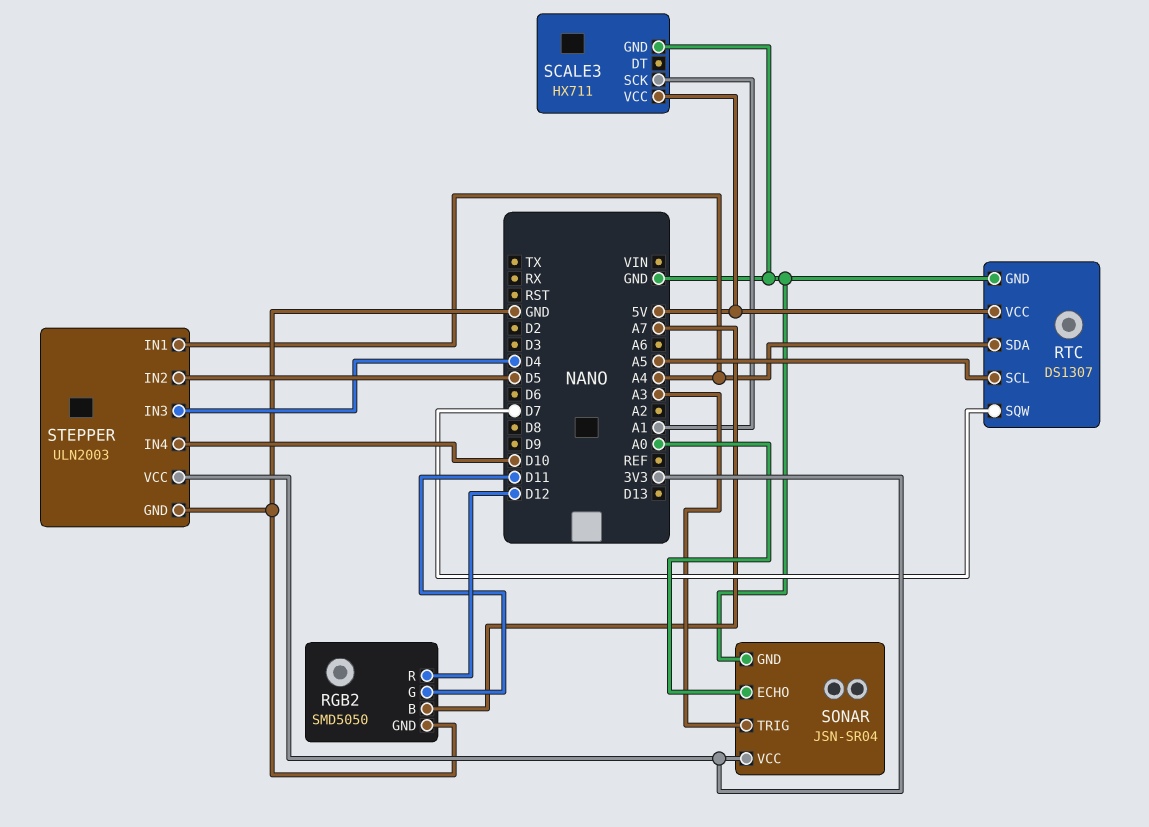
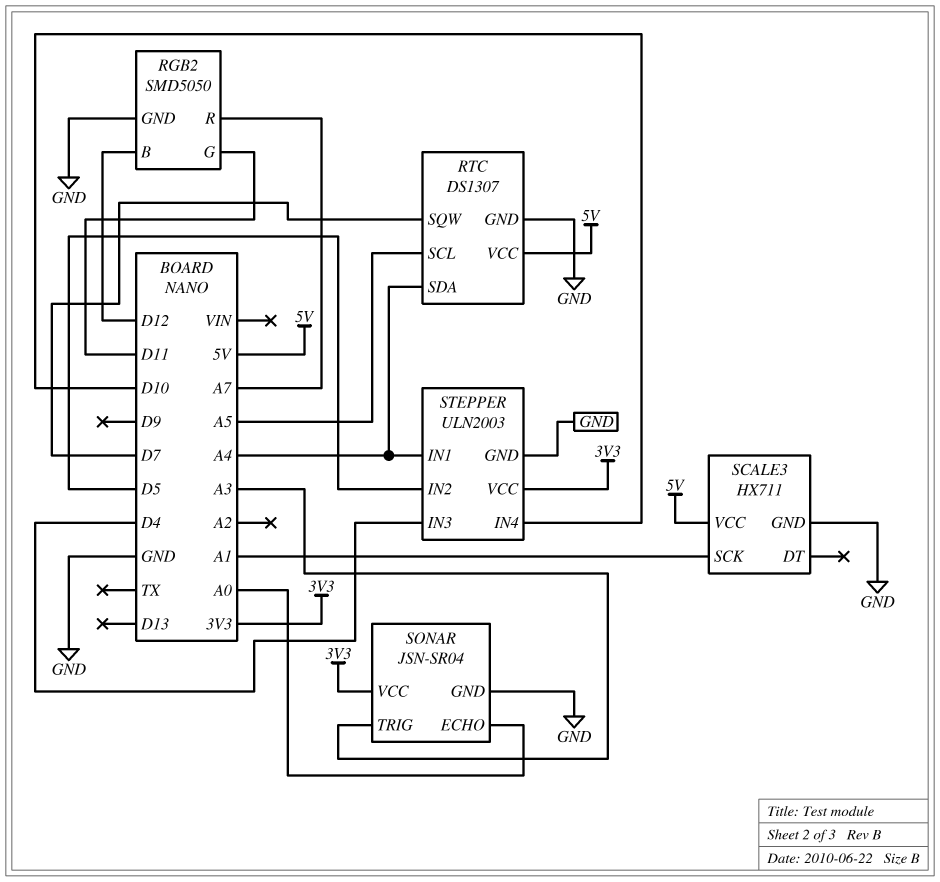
RGB2 pin B: A7 -> D12
RGB2 pin R: D12 -> A7

